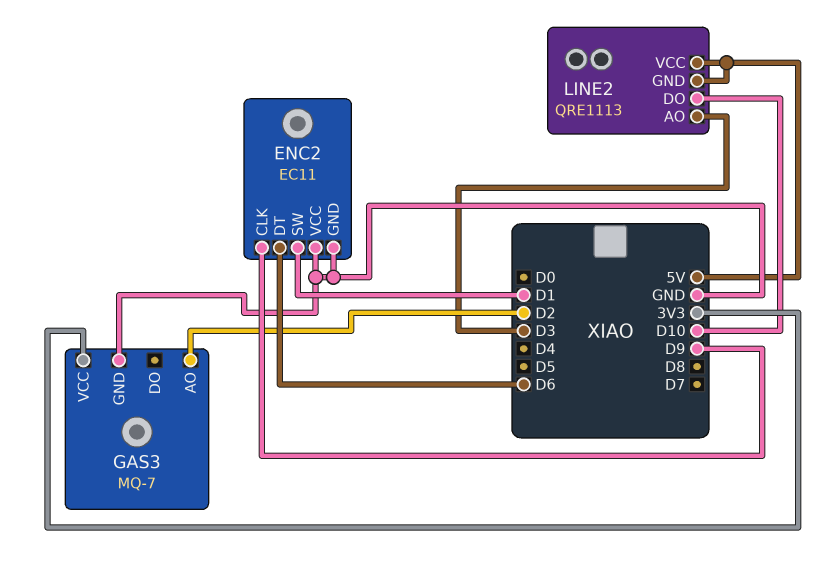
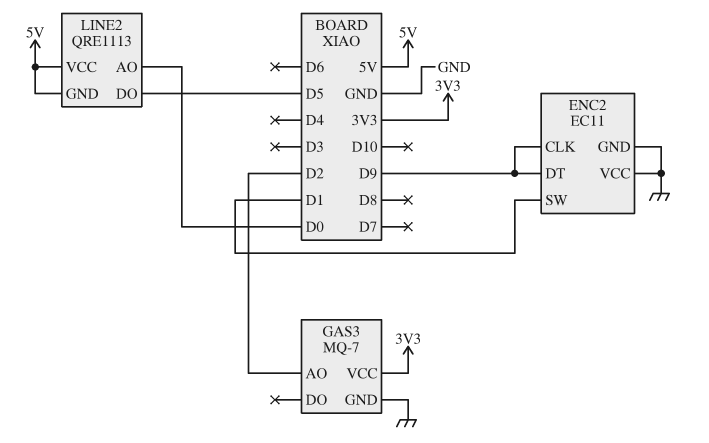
ENC2 pin DT: D6 -> D9
LINE2 pin AO: D3 -> D0
LINE2 pin DO: D10 -> D5

